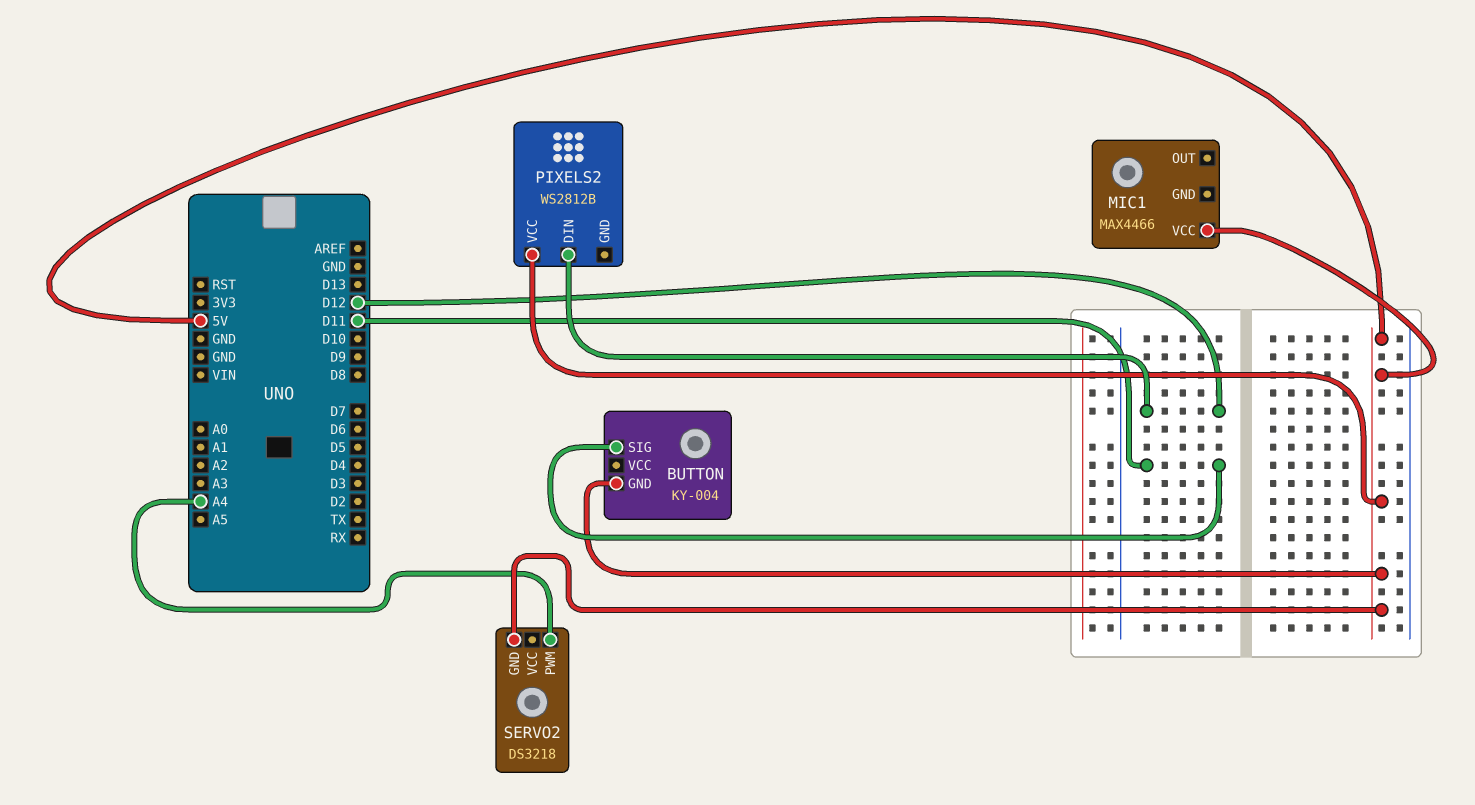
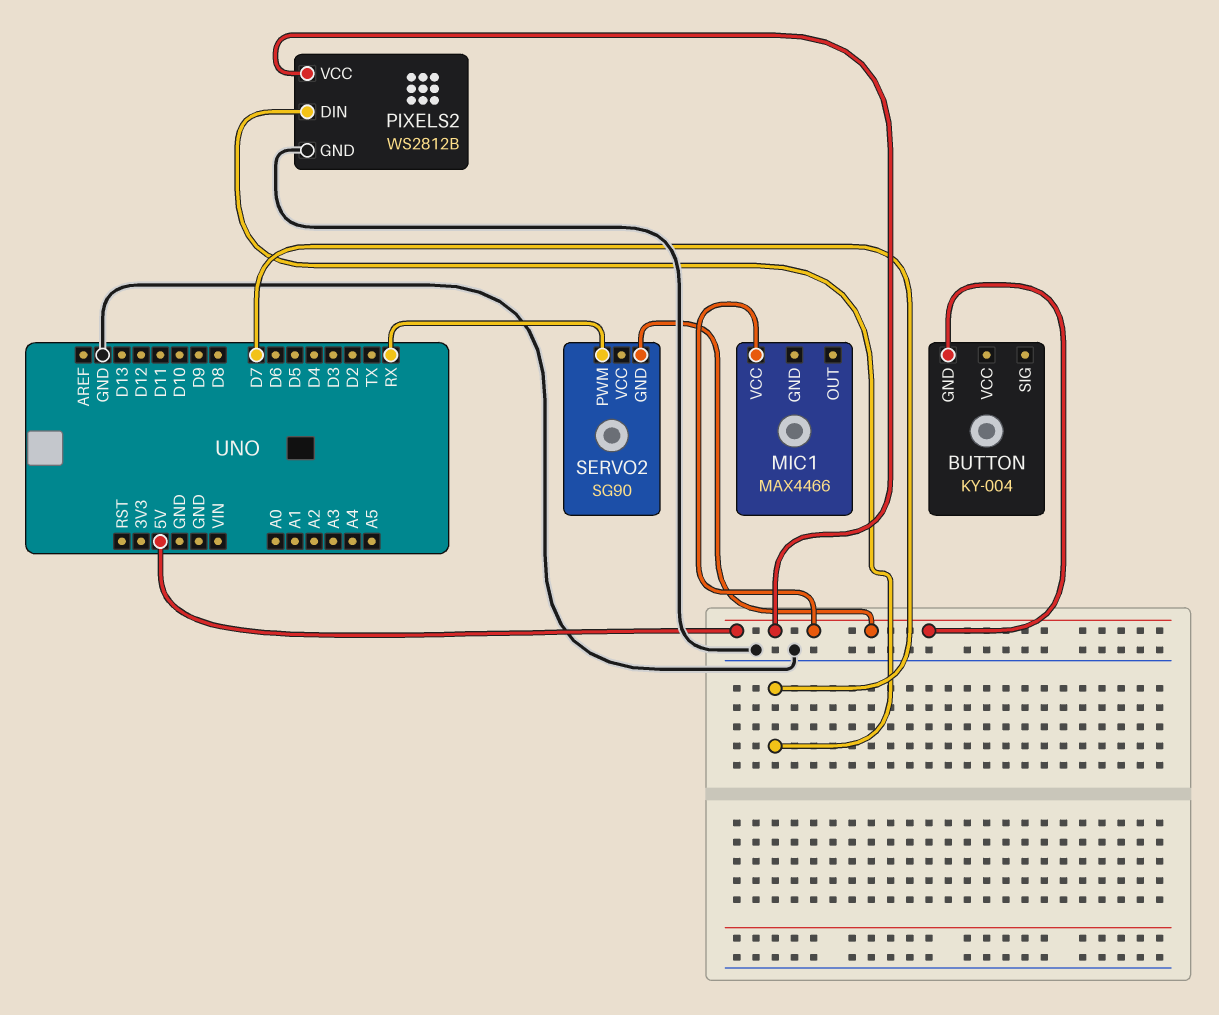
BUTTON pin SIG: D11 -> none
PIXELS2 pin DIN: D12 -> D7
PIXELS2 pin GND: none -> GND
SERVO2: DS3218 -> SG90
SERVO2 pin PWM: A4 -> RX

